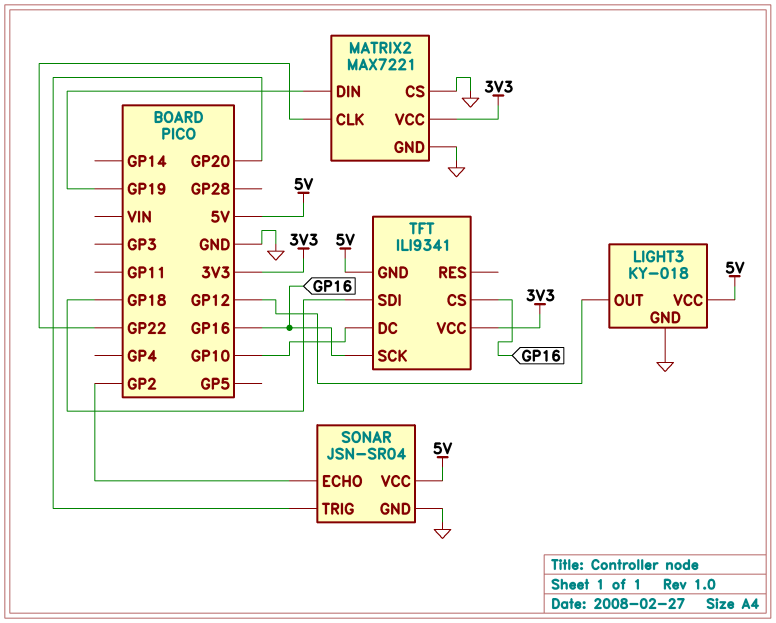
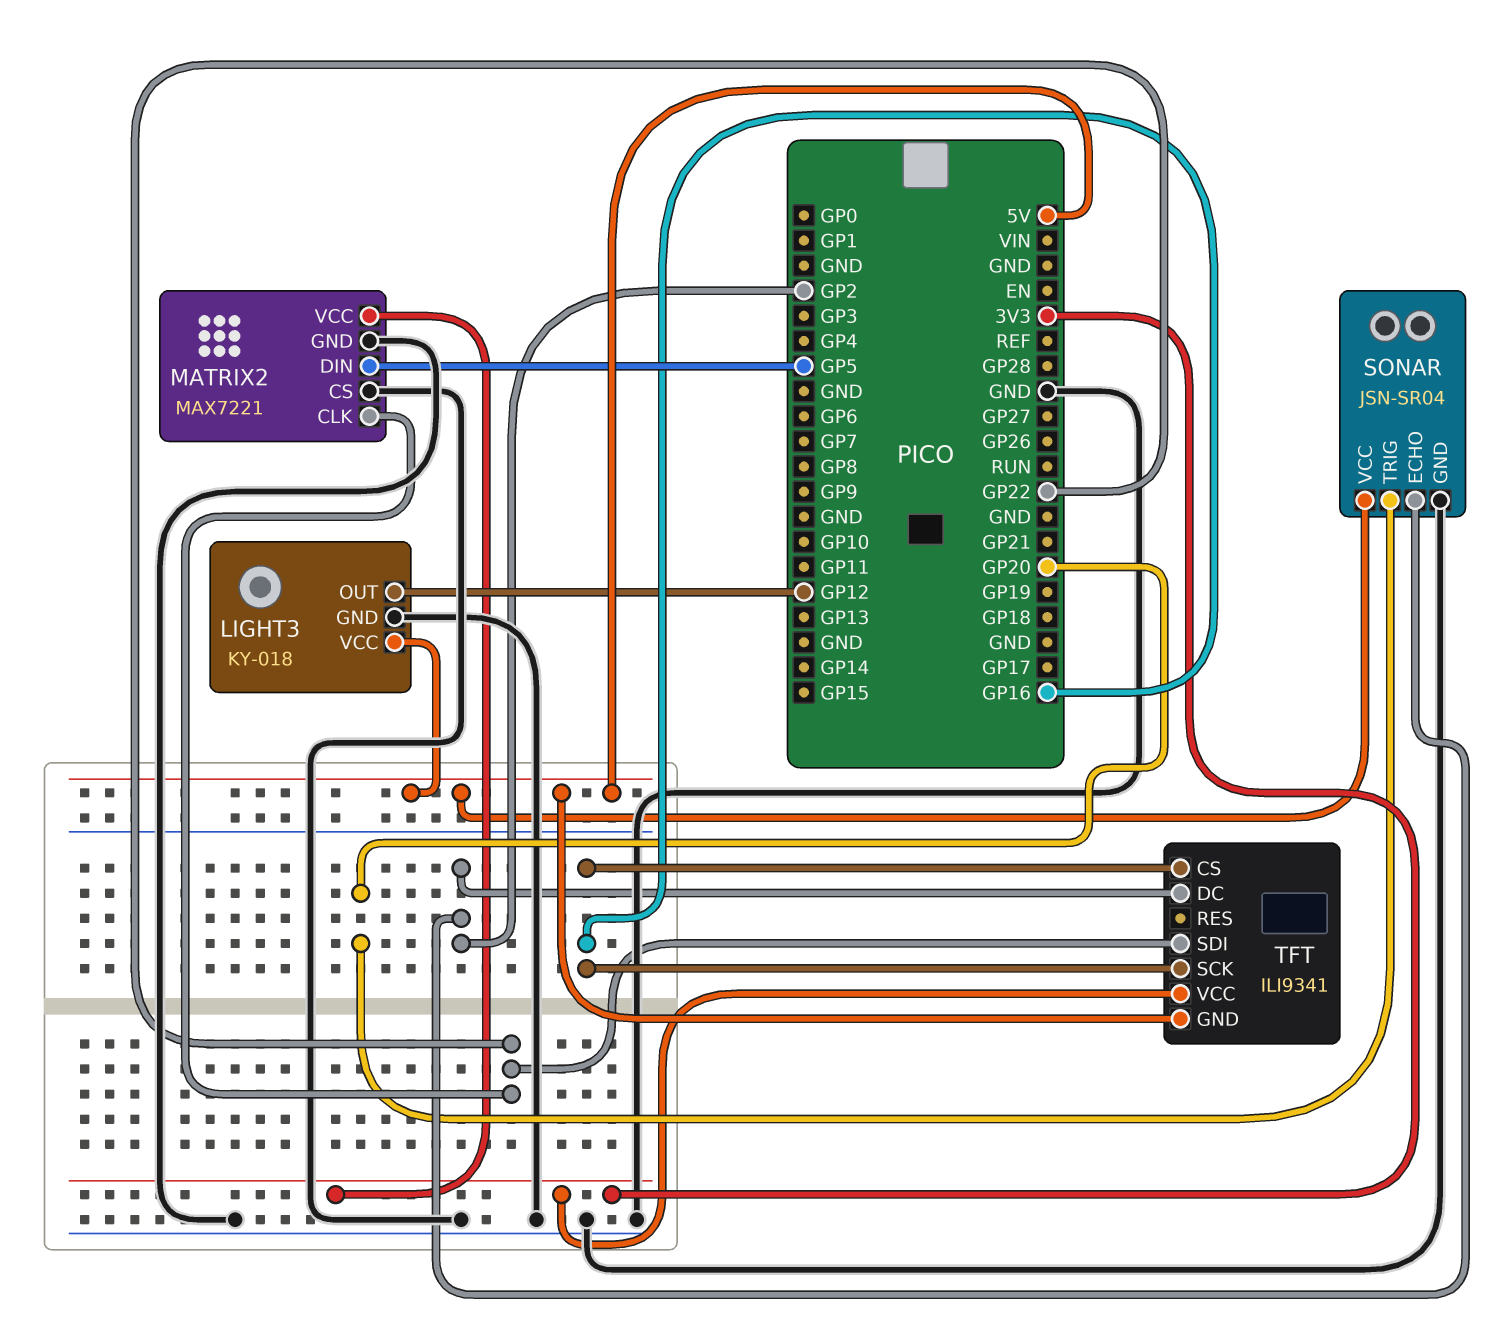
MATRIX2 pin DIN: GP19 -> GP5
TFT pin DC: GP10 -> GP2
TFT pin SDI: GP18 -> GP22

